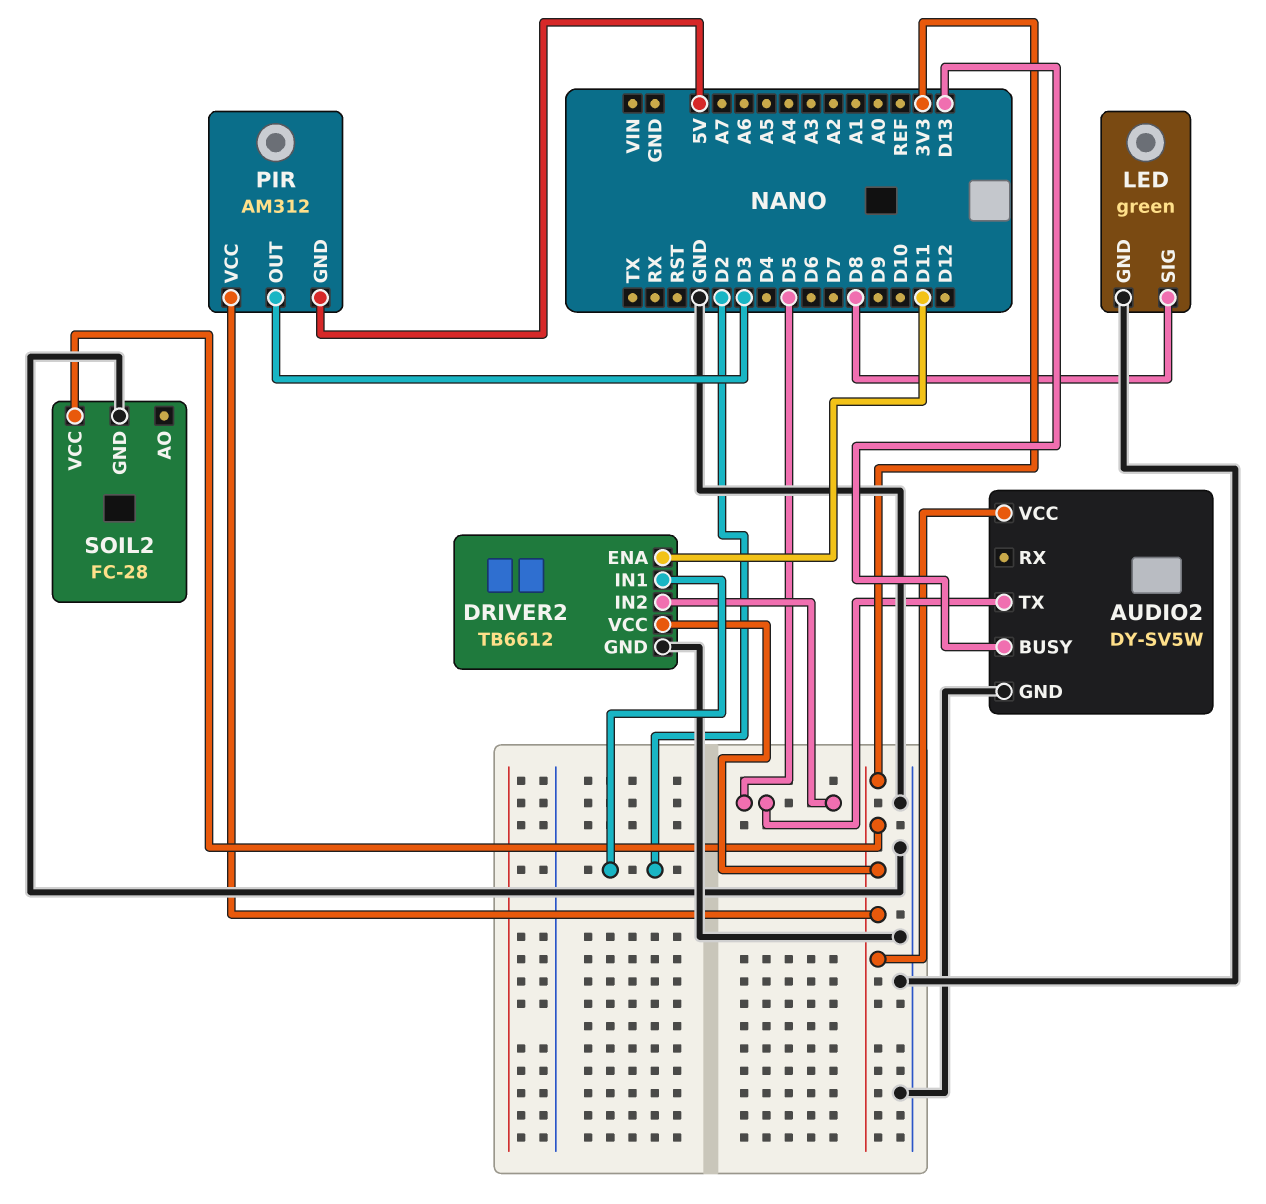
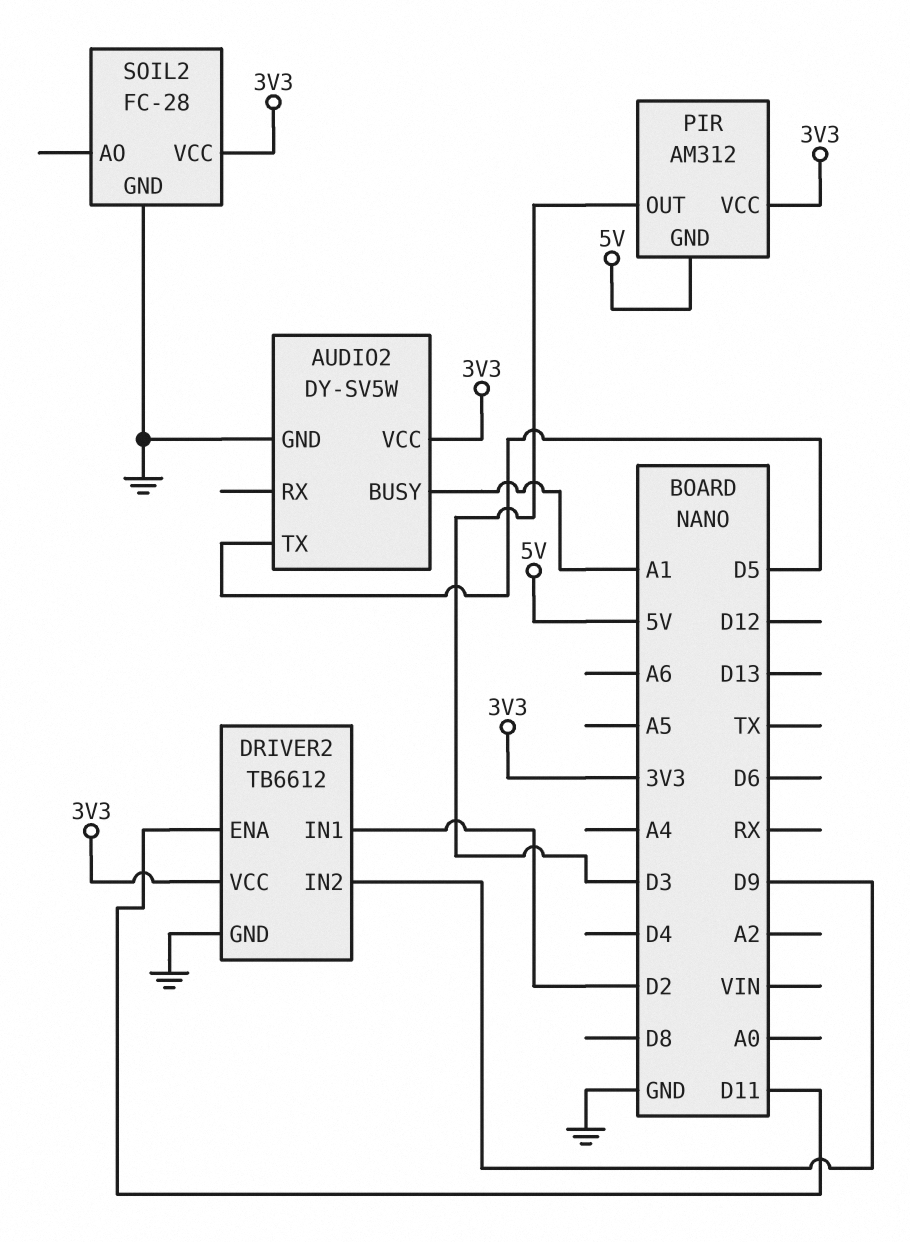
AUDIO2 pin BUSY: D13 -> A1
DRIVER2 pin IN2: D5 -> D9
LED: green -> none
LED pin GND: GND -> none
LED pin SIG: D8 -> none

